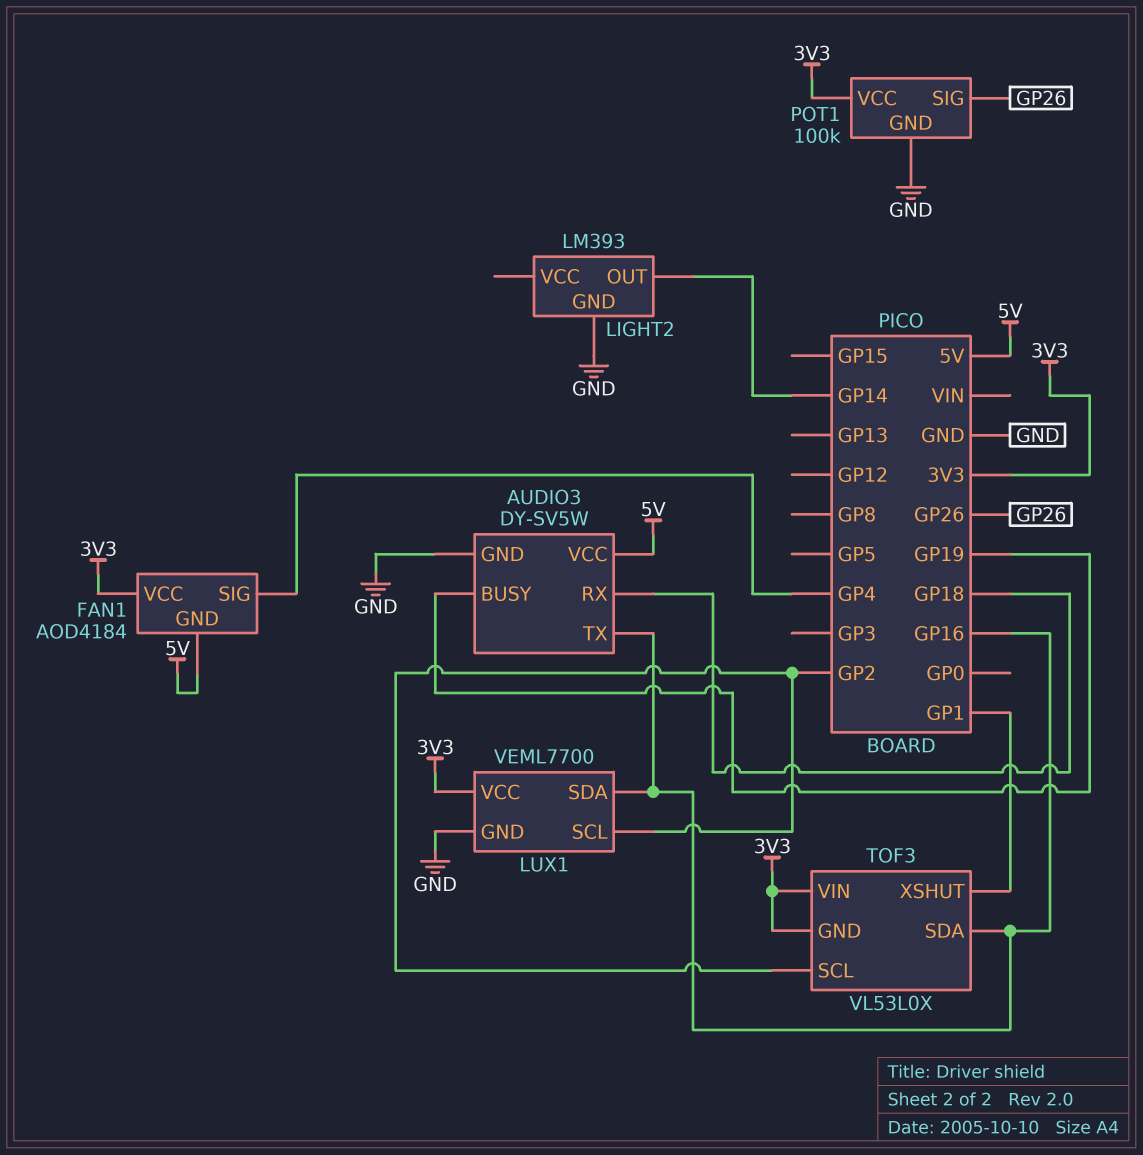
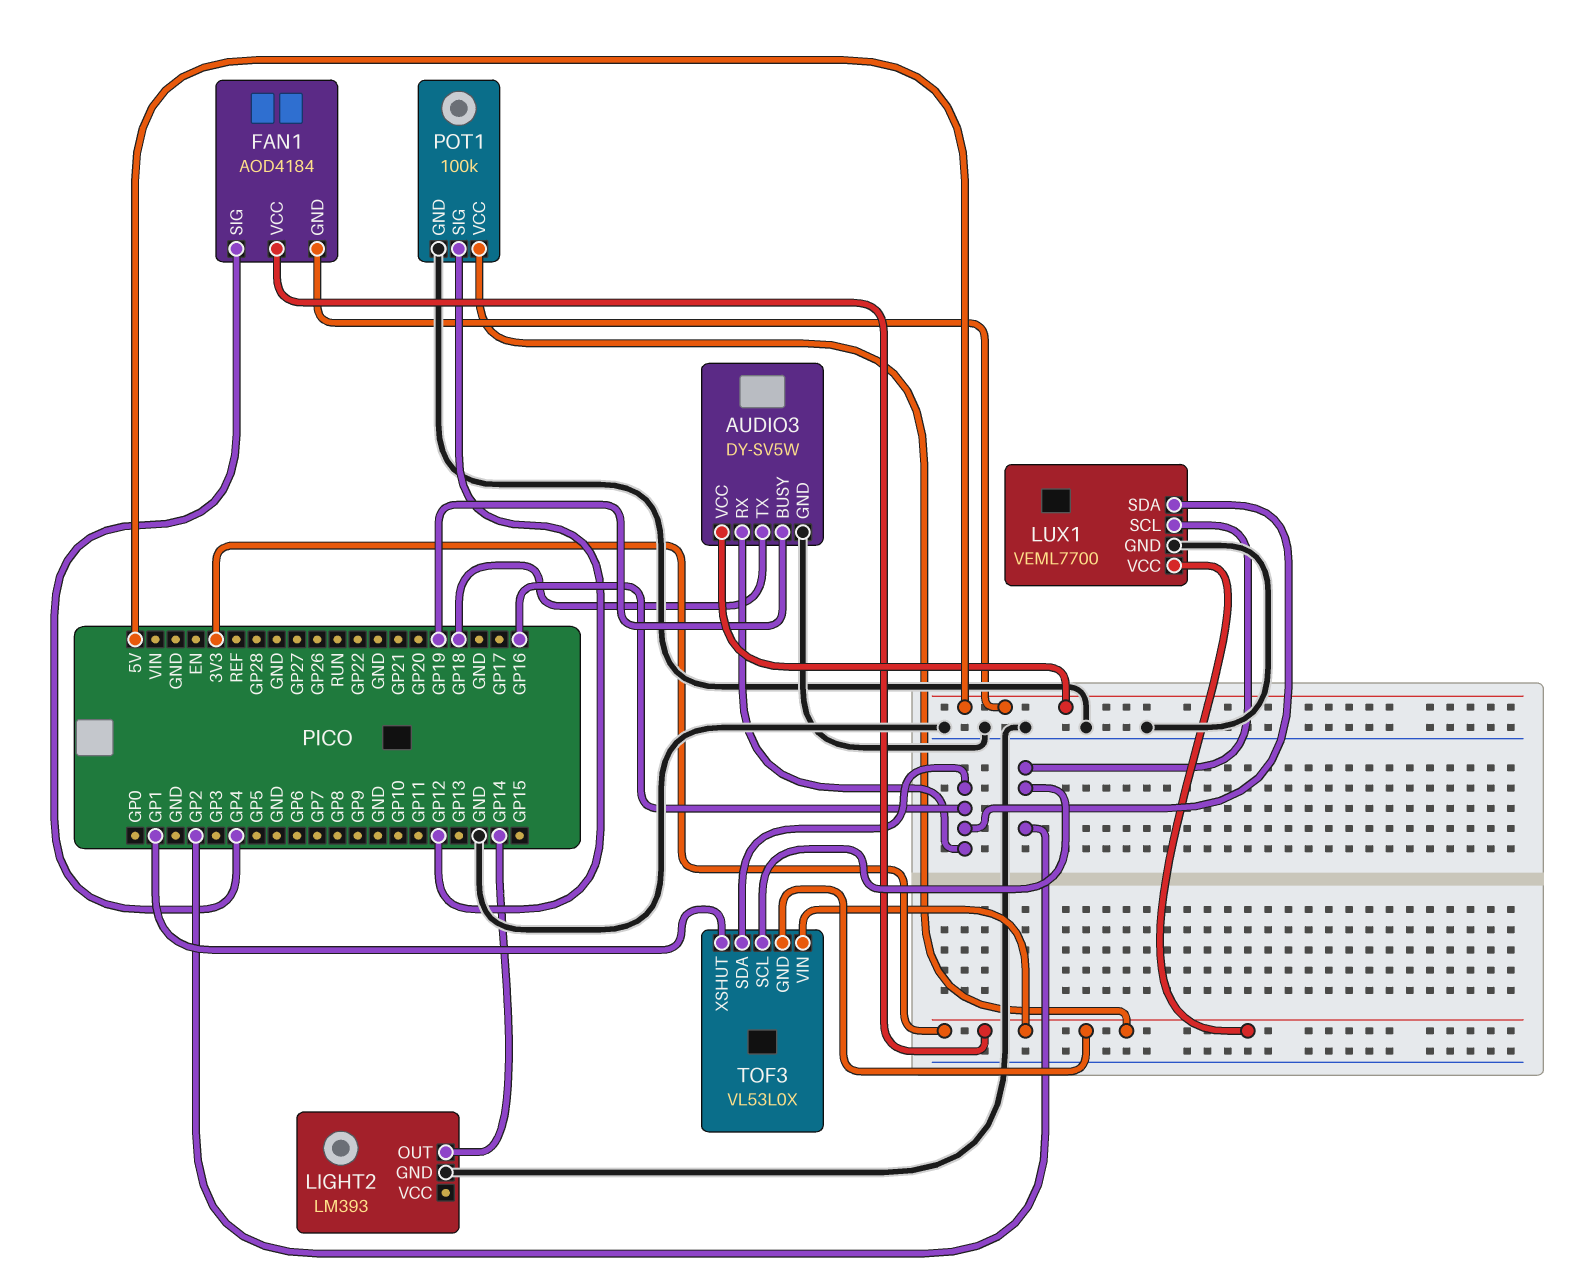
AUDIO3 pin RX: GP18 -> GP16
AUDIO3 pin TX: GP16 -> GP18
POT1 pin SIG: GP26 -> GP12

